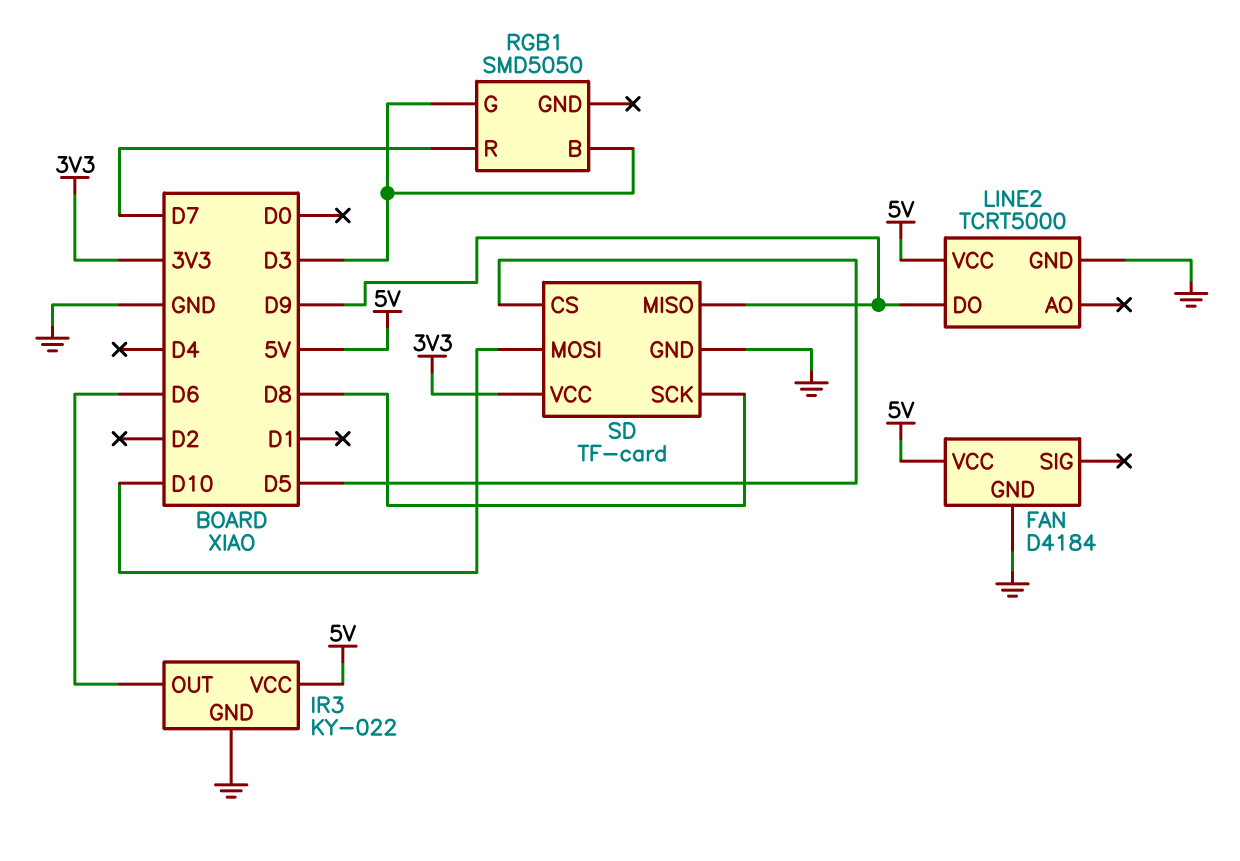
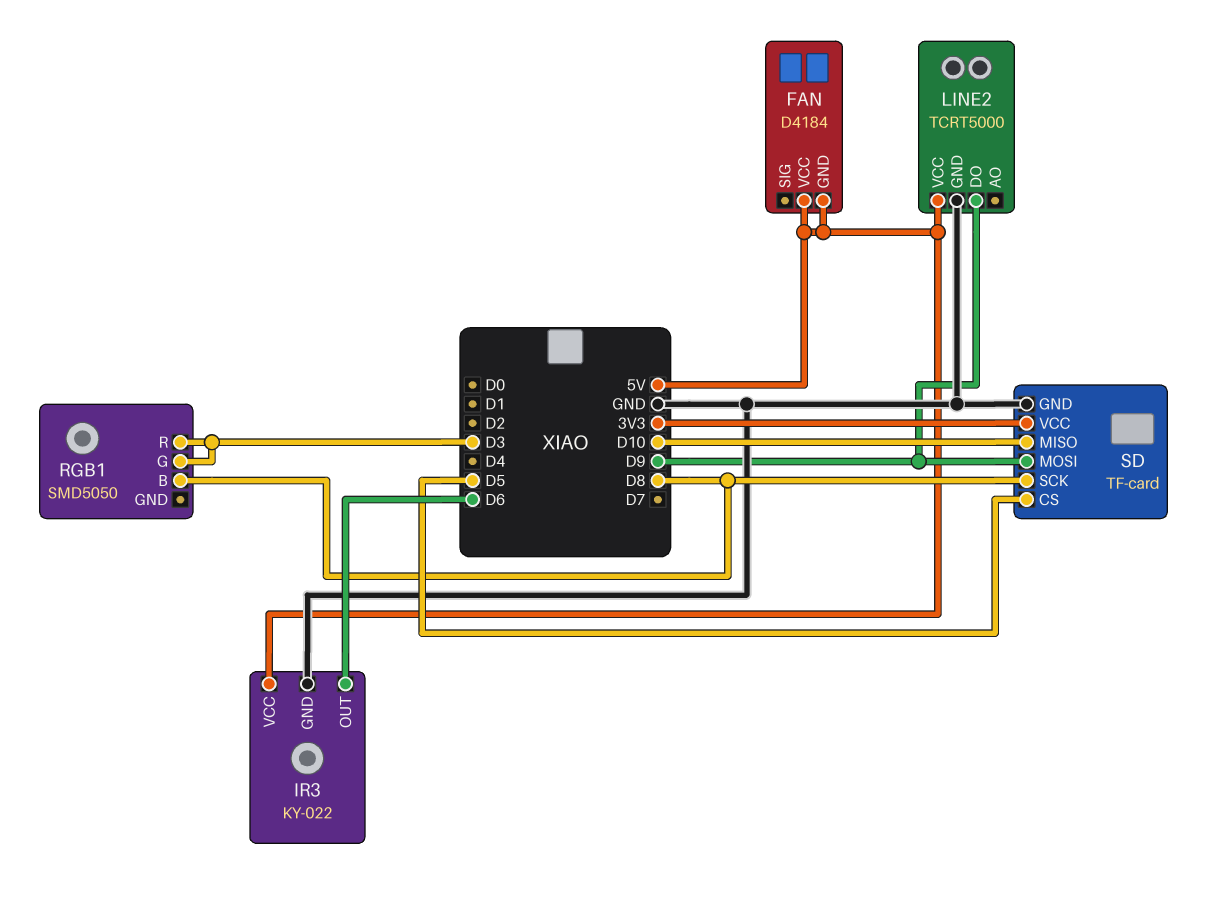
FAN pin GND: GND -> 5V
RGB1 pin B: D3 -> D8
RGB1 pin R: D7 -> D3
SD pin MISO: D9 -> D10
SD pin MOSI: D10 -> D9

